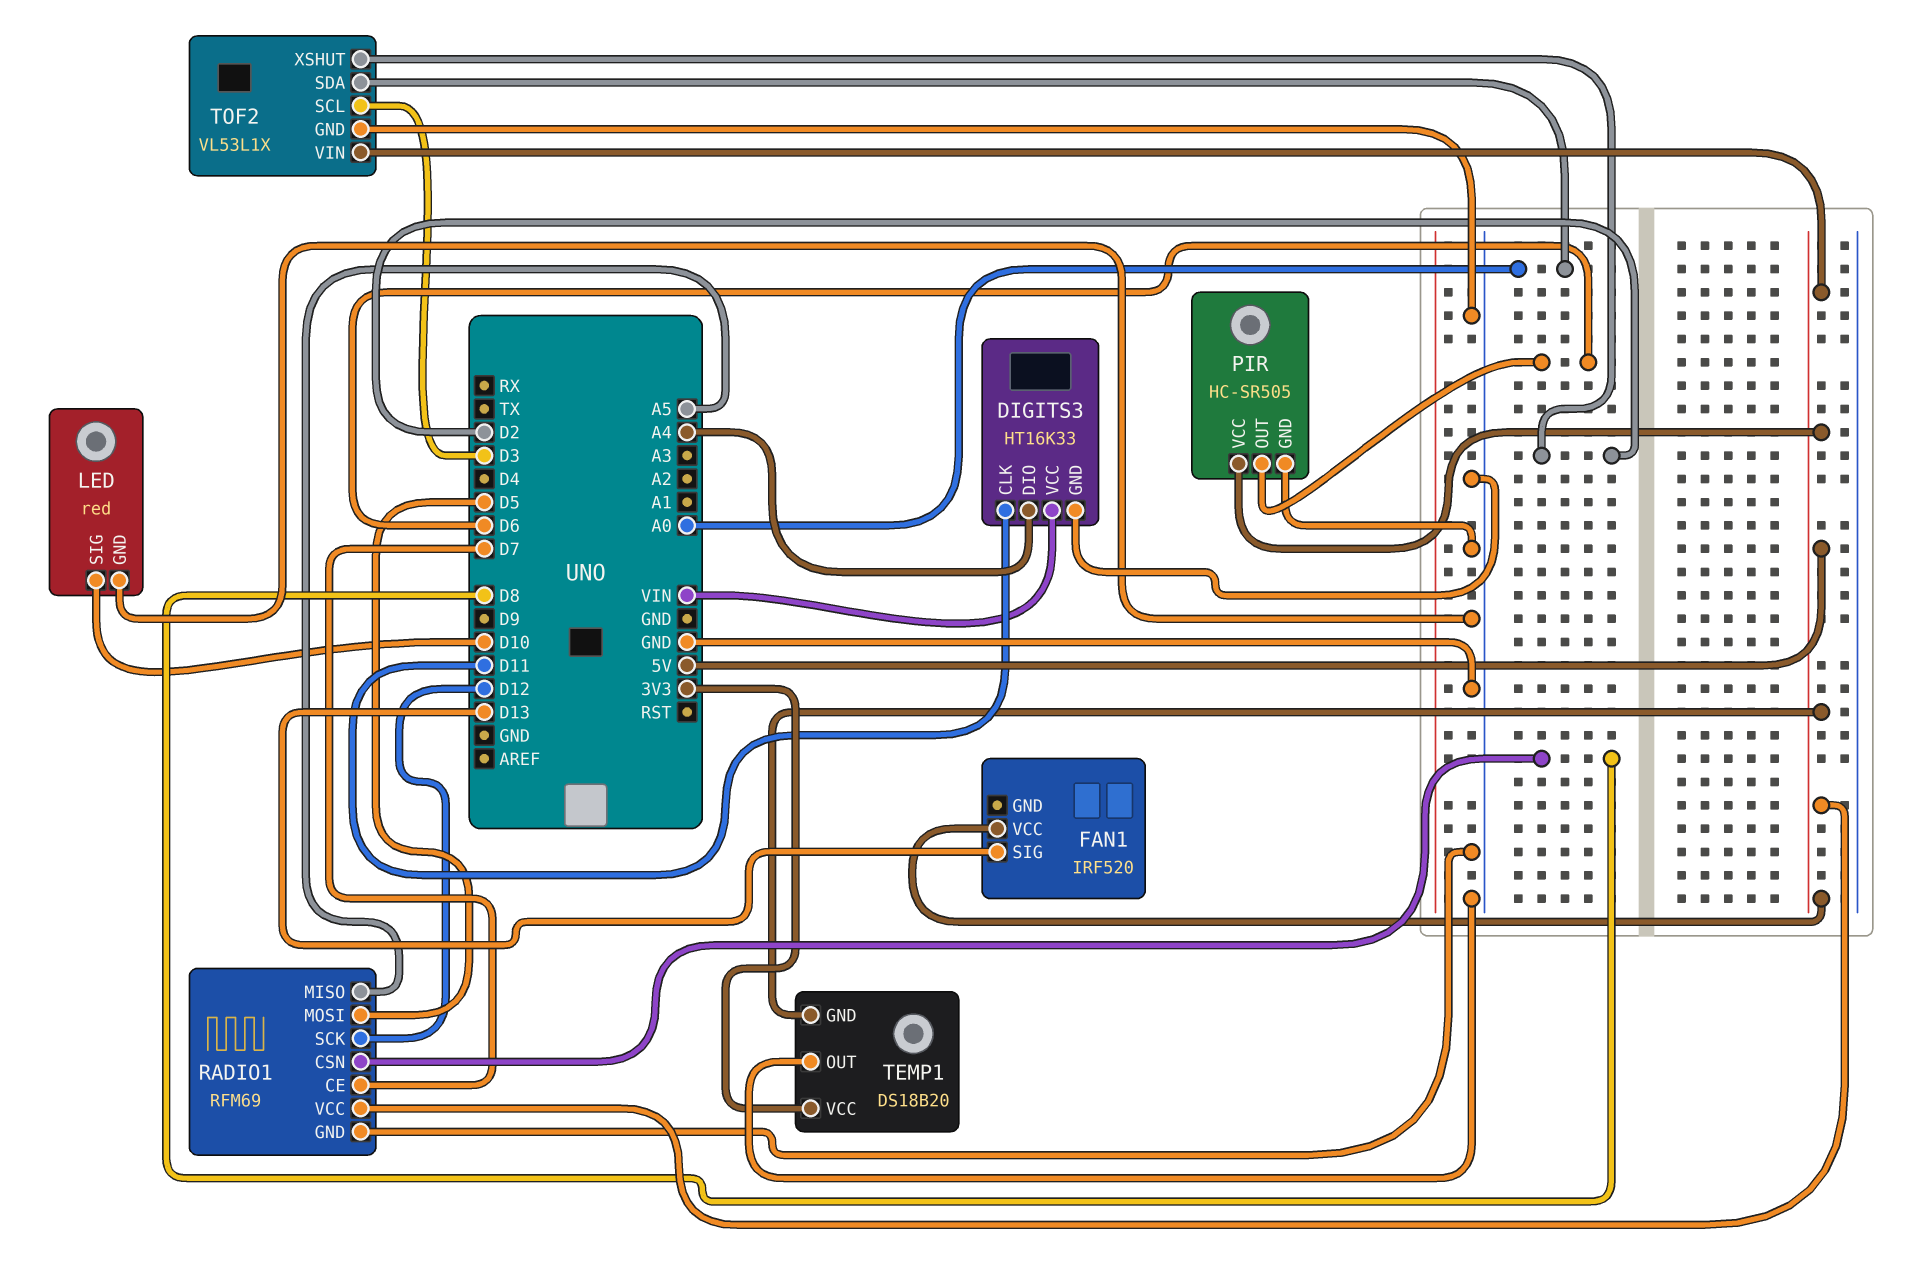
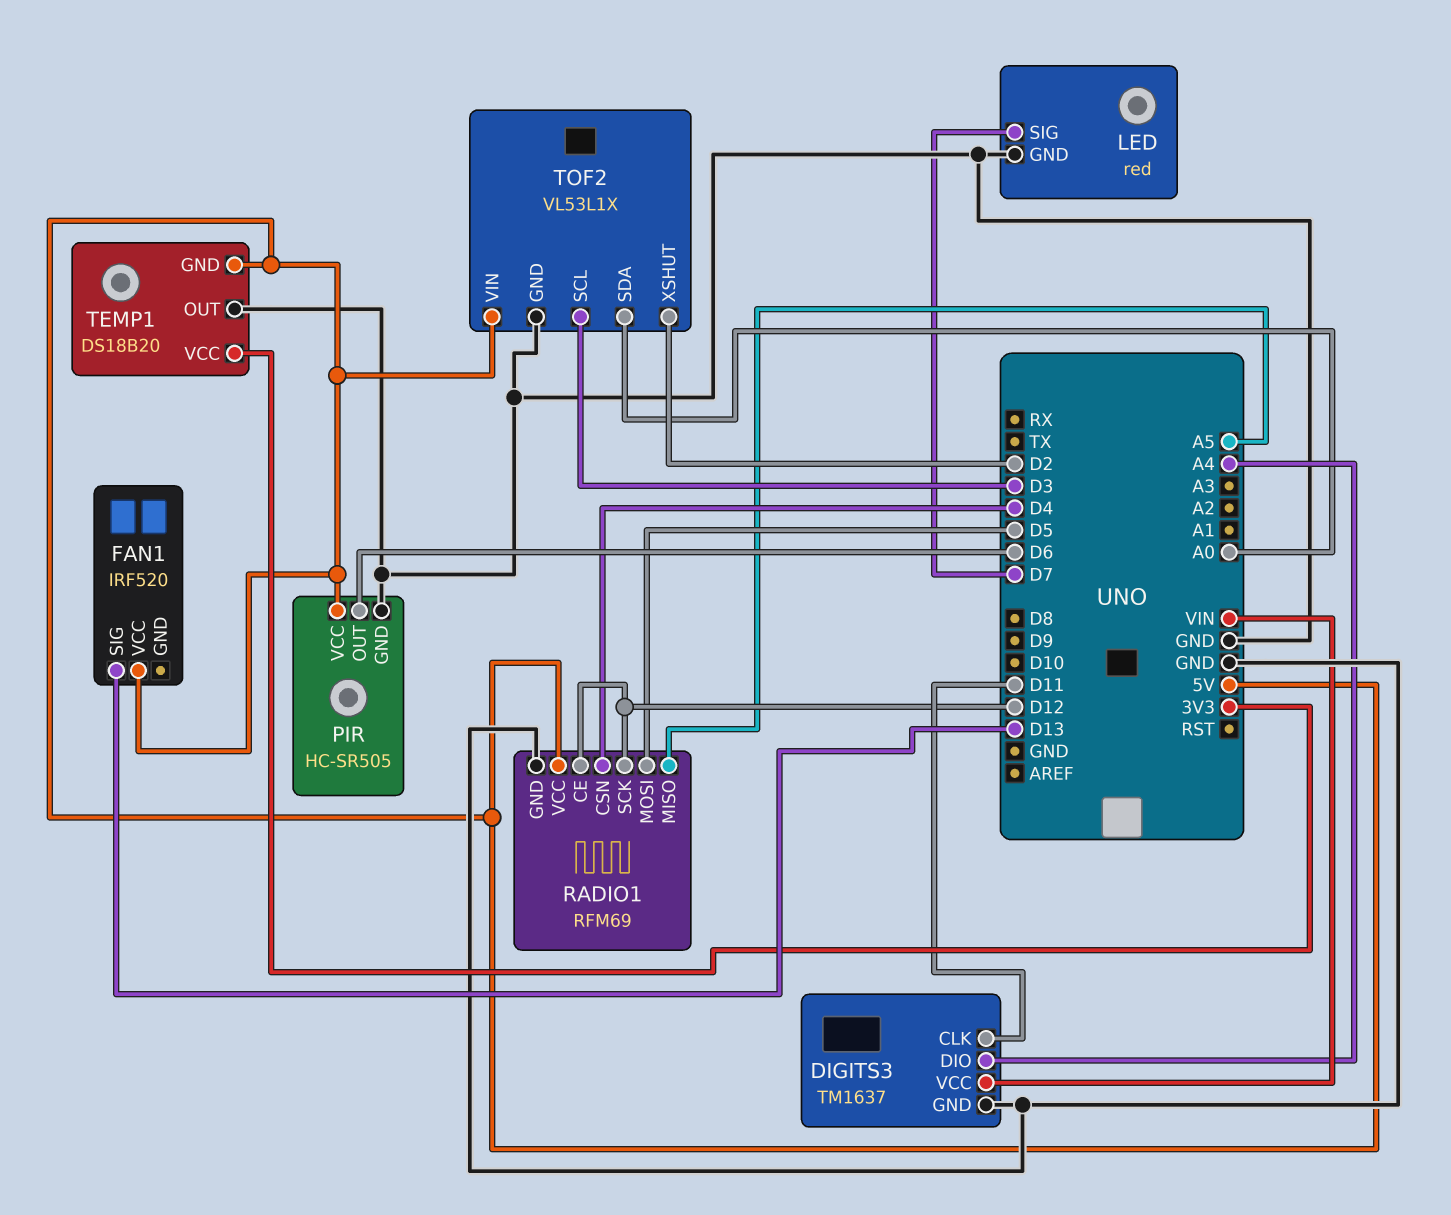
DIGITS3: HT16K33 -> TM1637
LED pin SIG: D10 -> D7
RADIO1 pin CE: D7 -> D12
RADIO1 pin CSN: D8 -> D4

